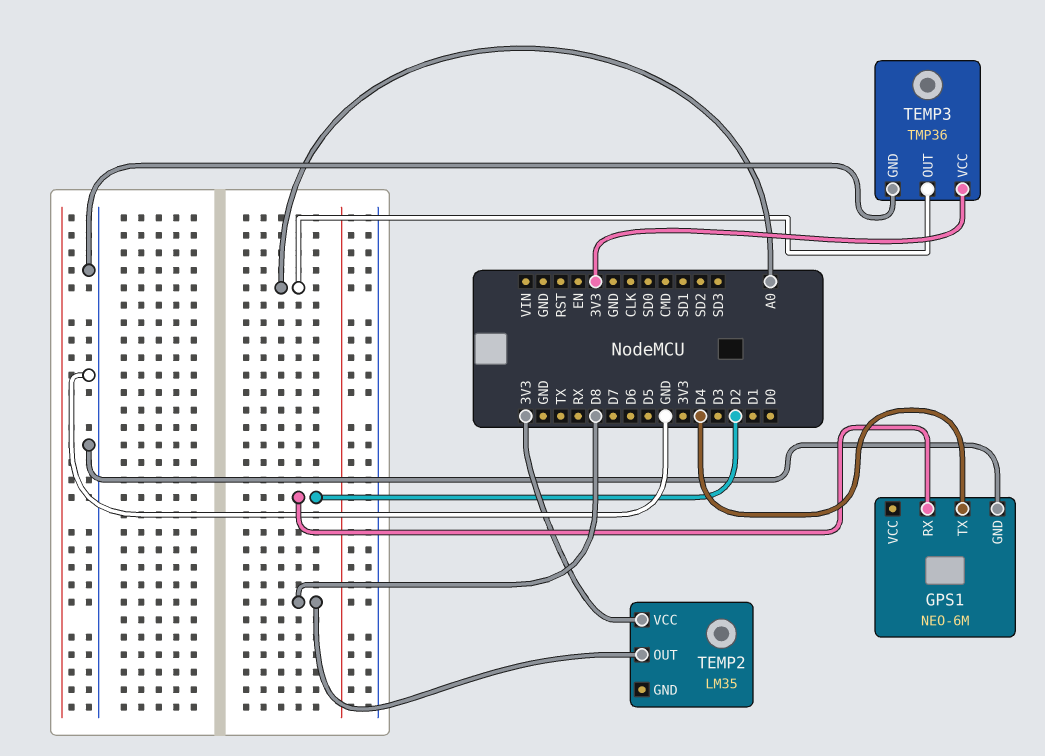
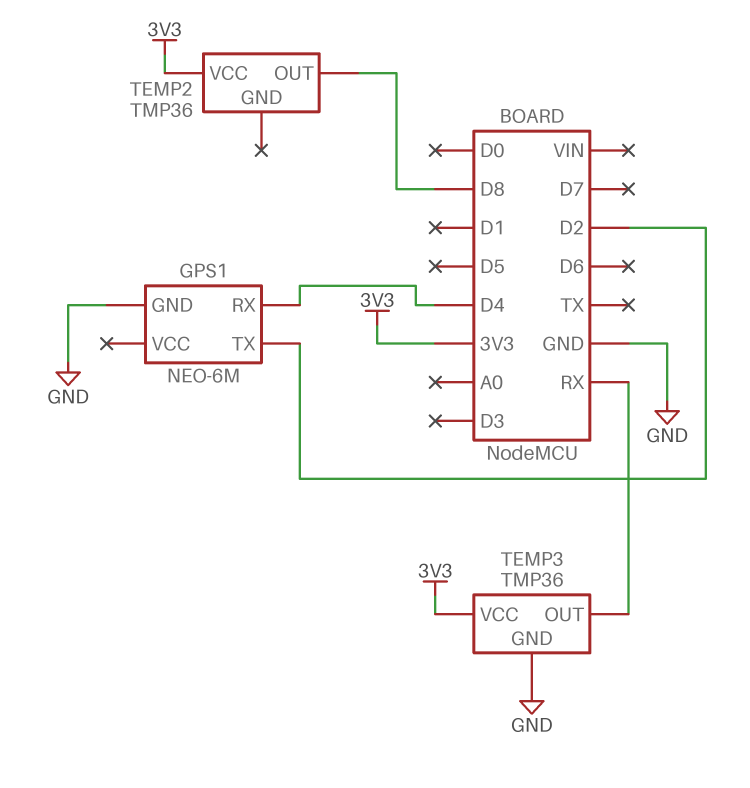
GPS1 pin RX: D2 -> D4
GPS1 pin TX: D4 -> D2
TEMP2: LM35 -> TMP36
TEMP3 pin OUT: A0 -> RX

